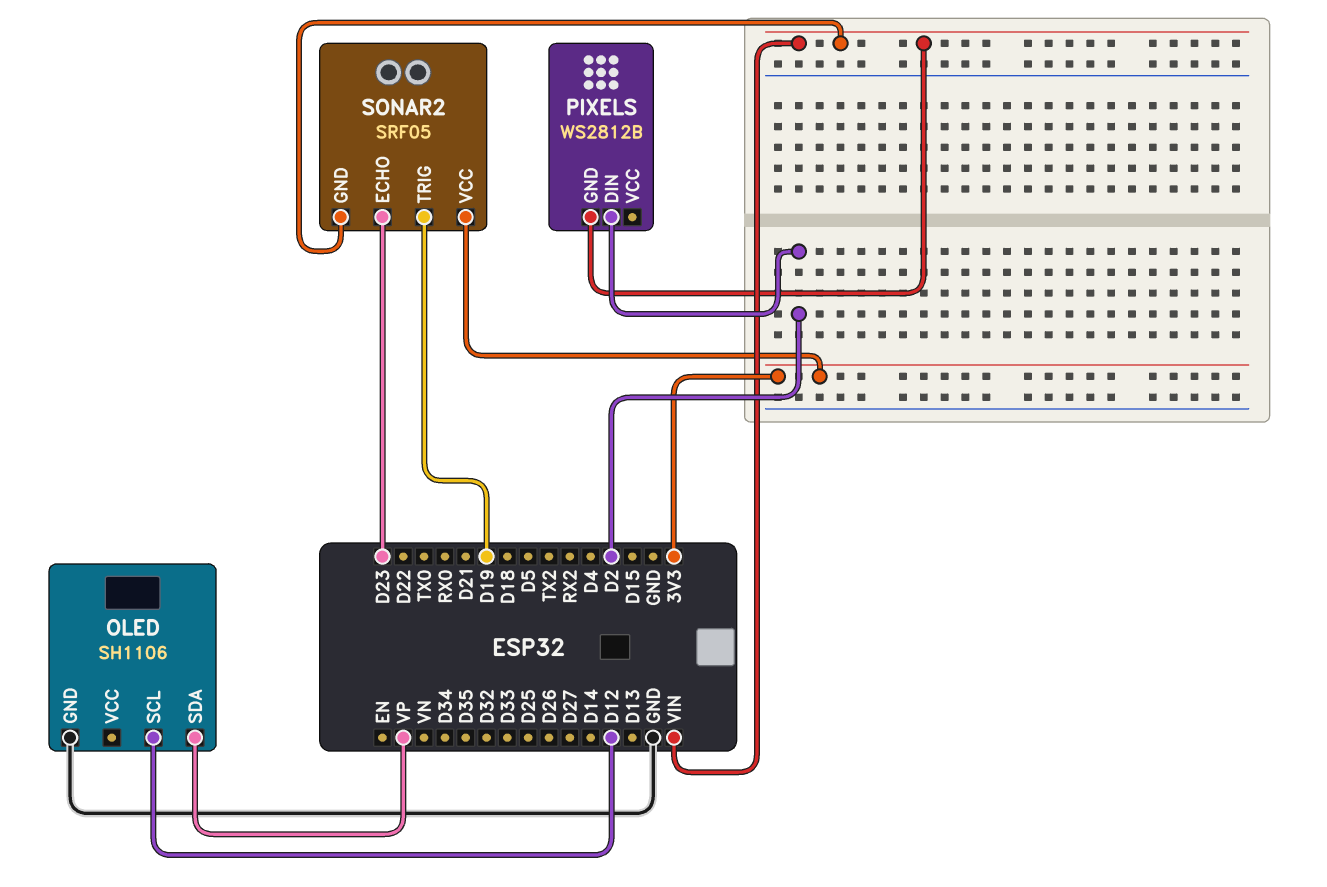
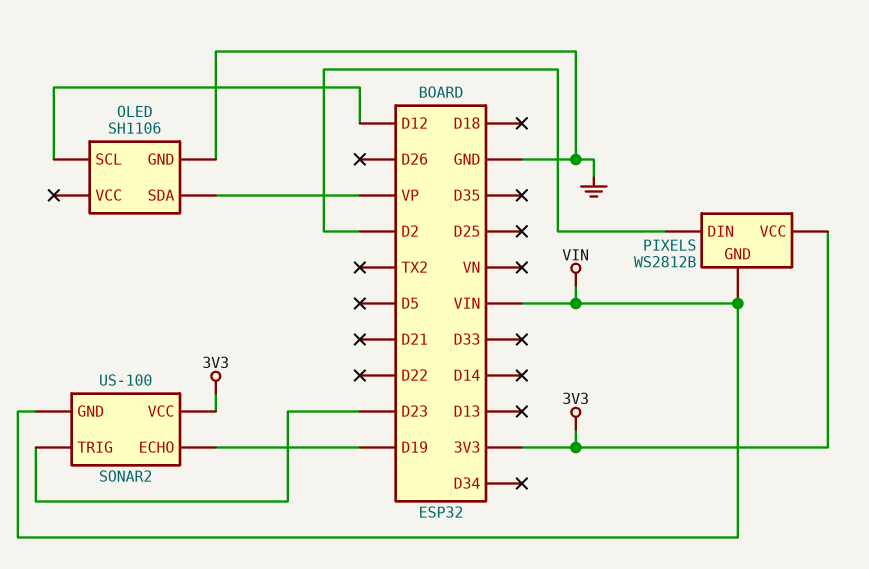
PIXELS pin VCC: none -> 3V3
SONAR2: SRF05 -> US-100
SONAR2 pin ECHO: D23 -> D19
SONAR2 pin TRIG: D19 -> D23

